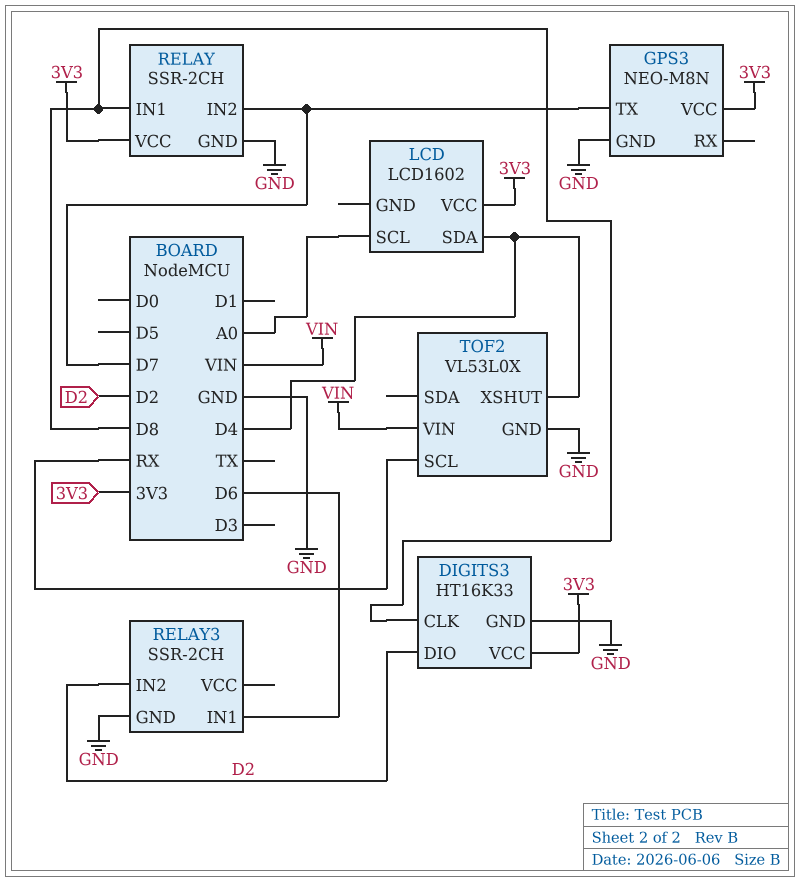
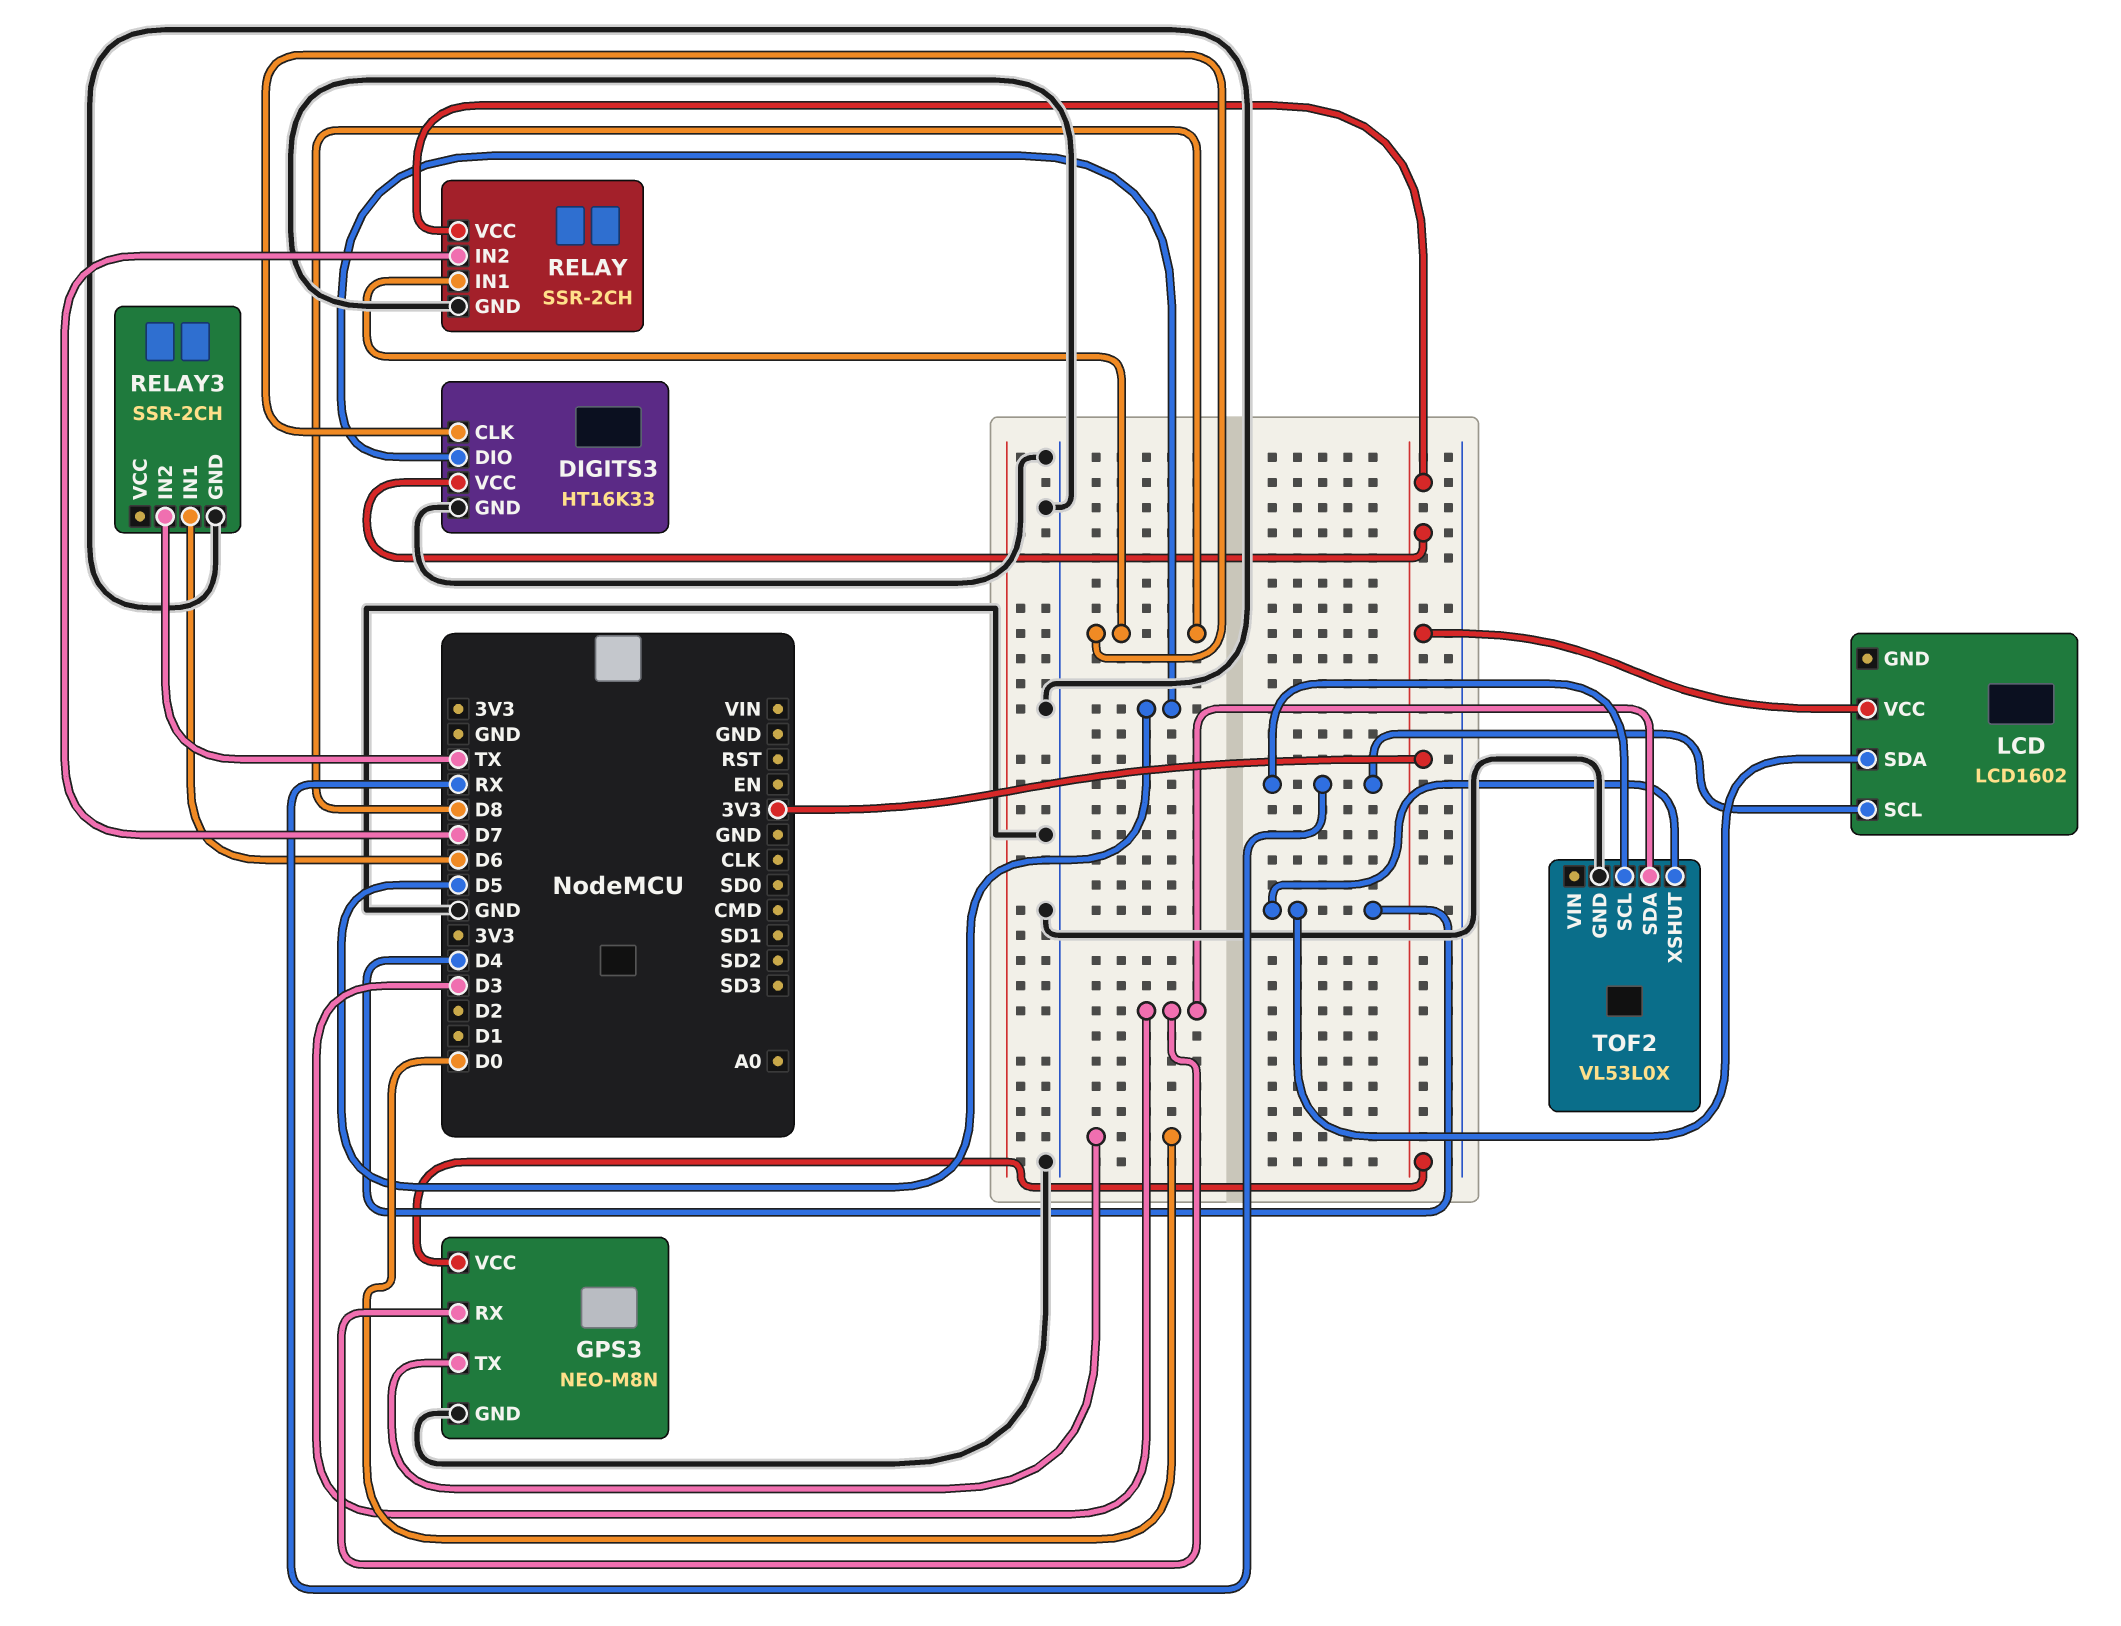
DIGITS3 pin DIO: D2 -> D5
GPS3 pin RX: none -> D3
GPS3 pin TX: D7 -> D0
LCD pin SCL: A0 -> RX
RELAY3 pin IN2: D2 -> TX
TOF2 pin SDA: none -> D3
TOF2 pin VIN: VIN -> none

